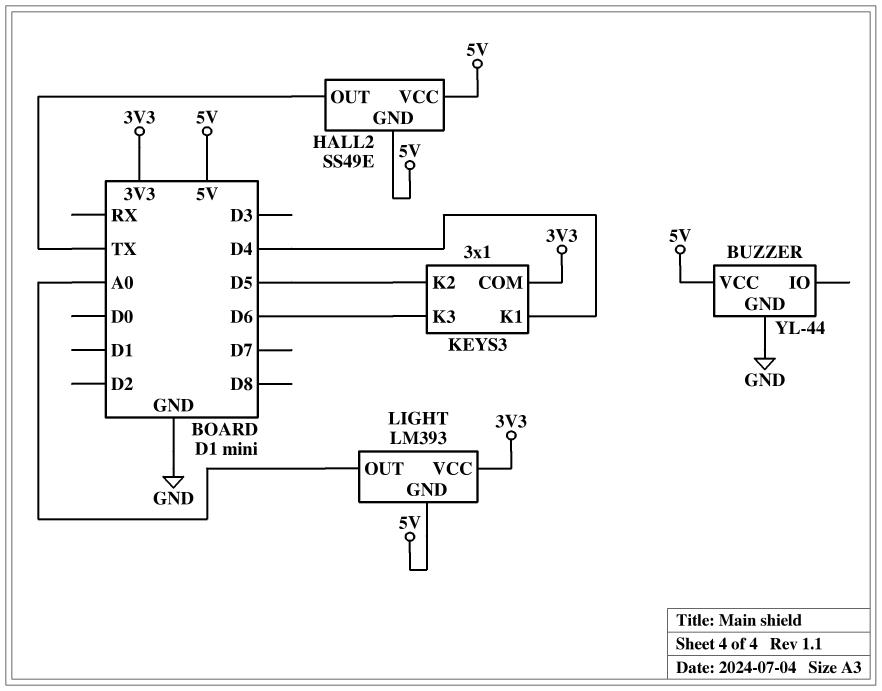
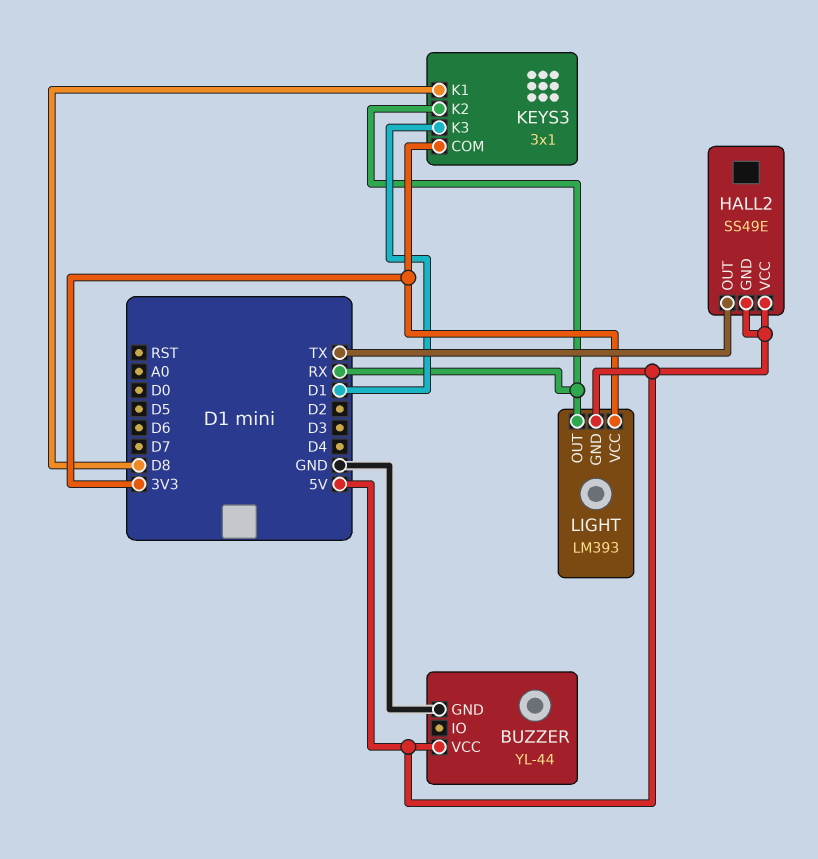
KEYS3 pin K1: D4 -> D8
KEYS3 pin K2: D5 -> RX
KEYS3 pin K3: D6 -> D1
LIGHT pin OUT: A0 -> RX

